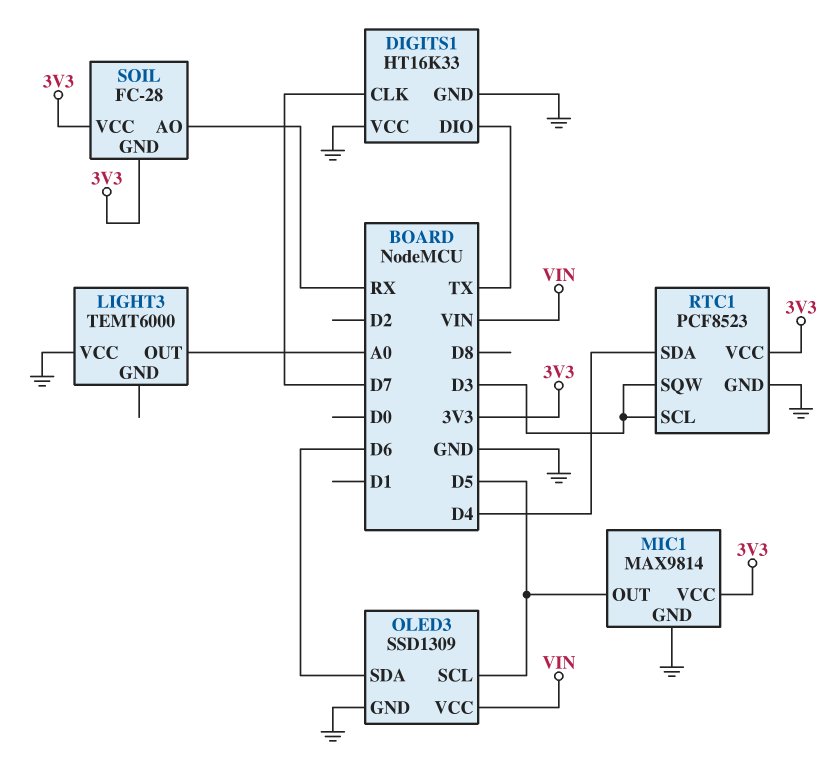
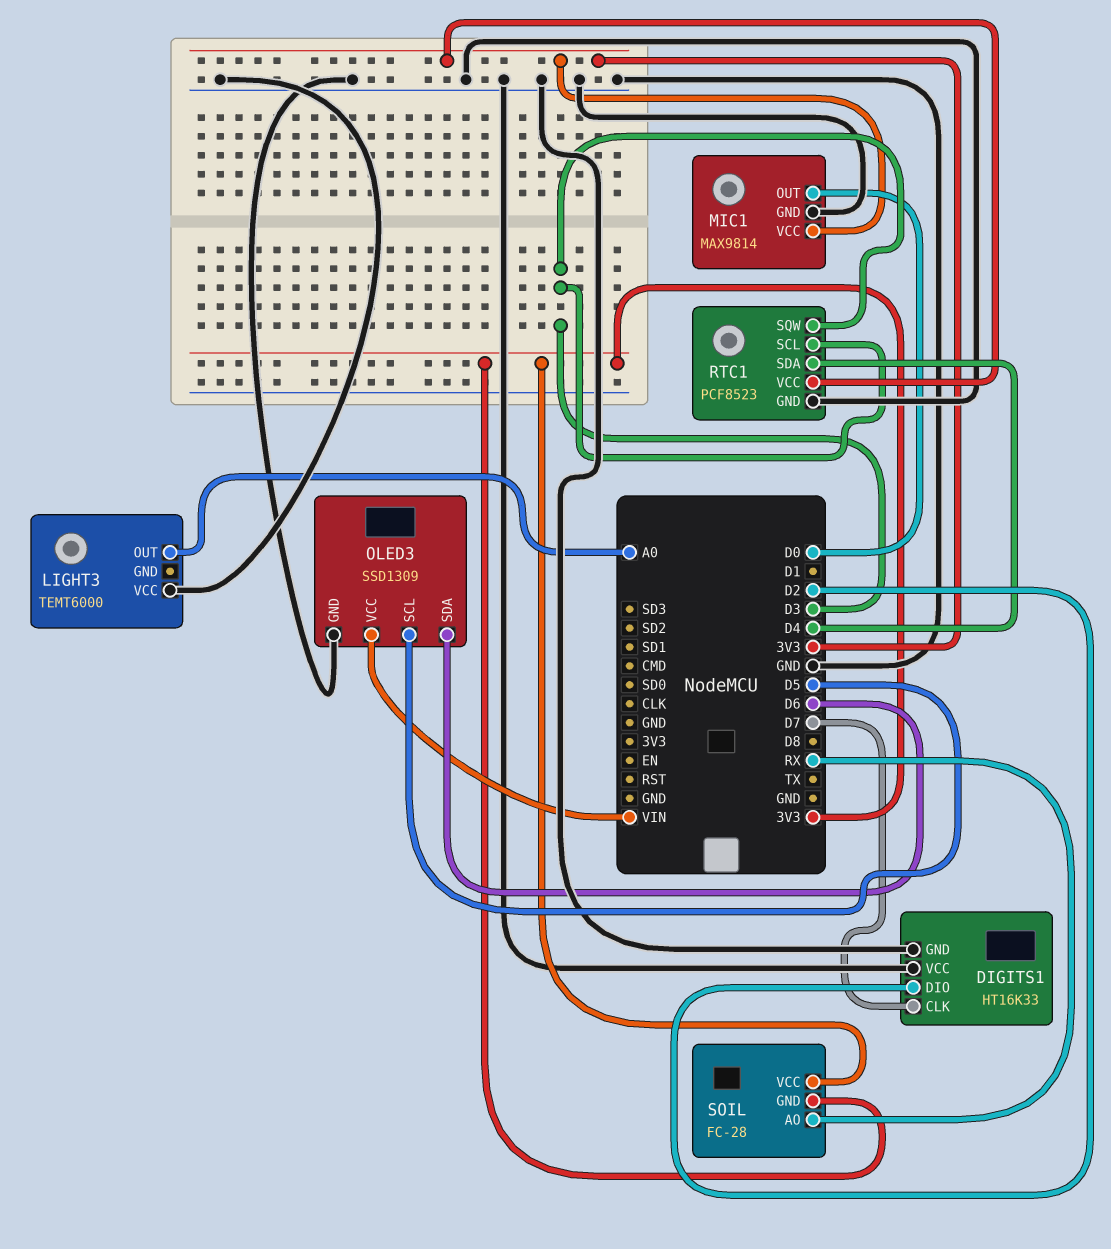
DIGITS1 pin DIO: TX -> D2
MIC1 pin OUT: D5 -> D0

